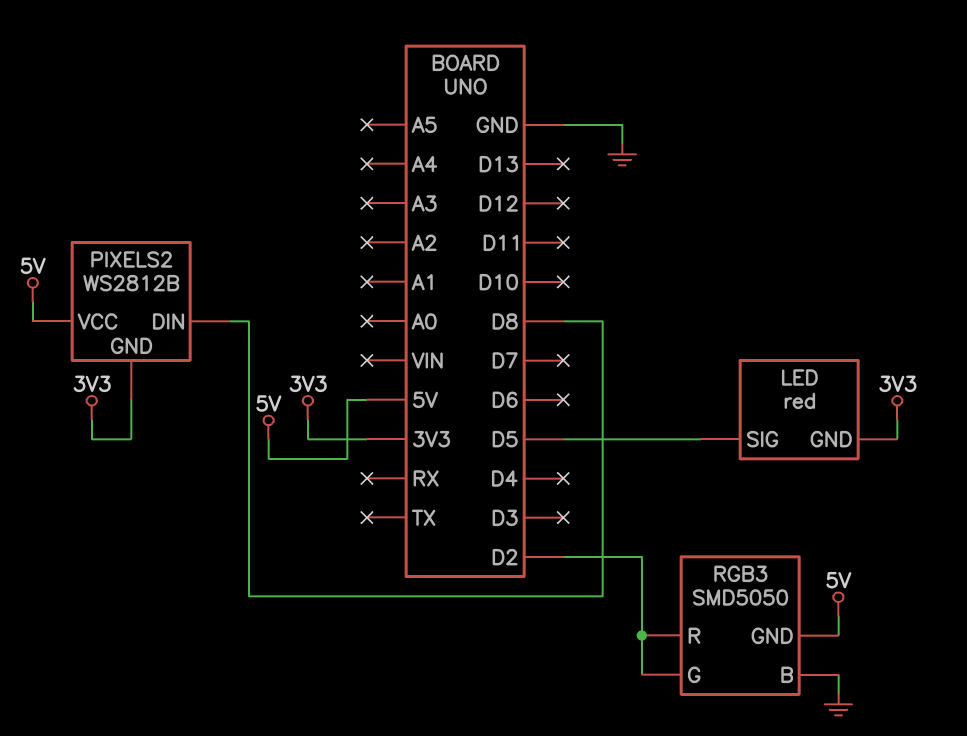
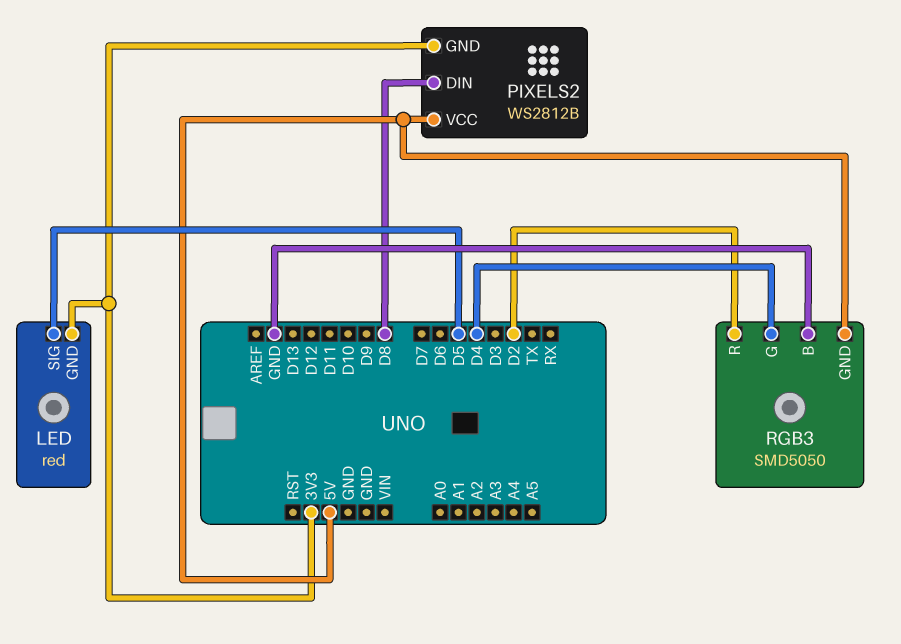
RGB3 pin G: D2 -> D4

